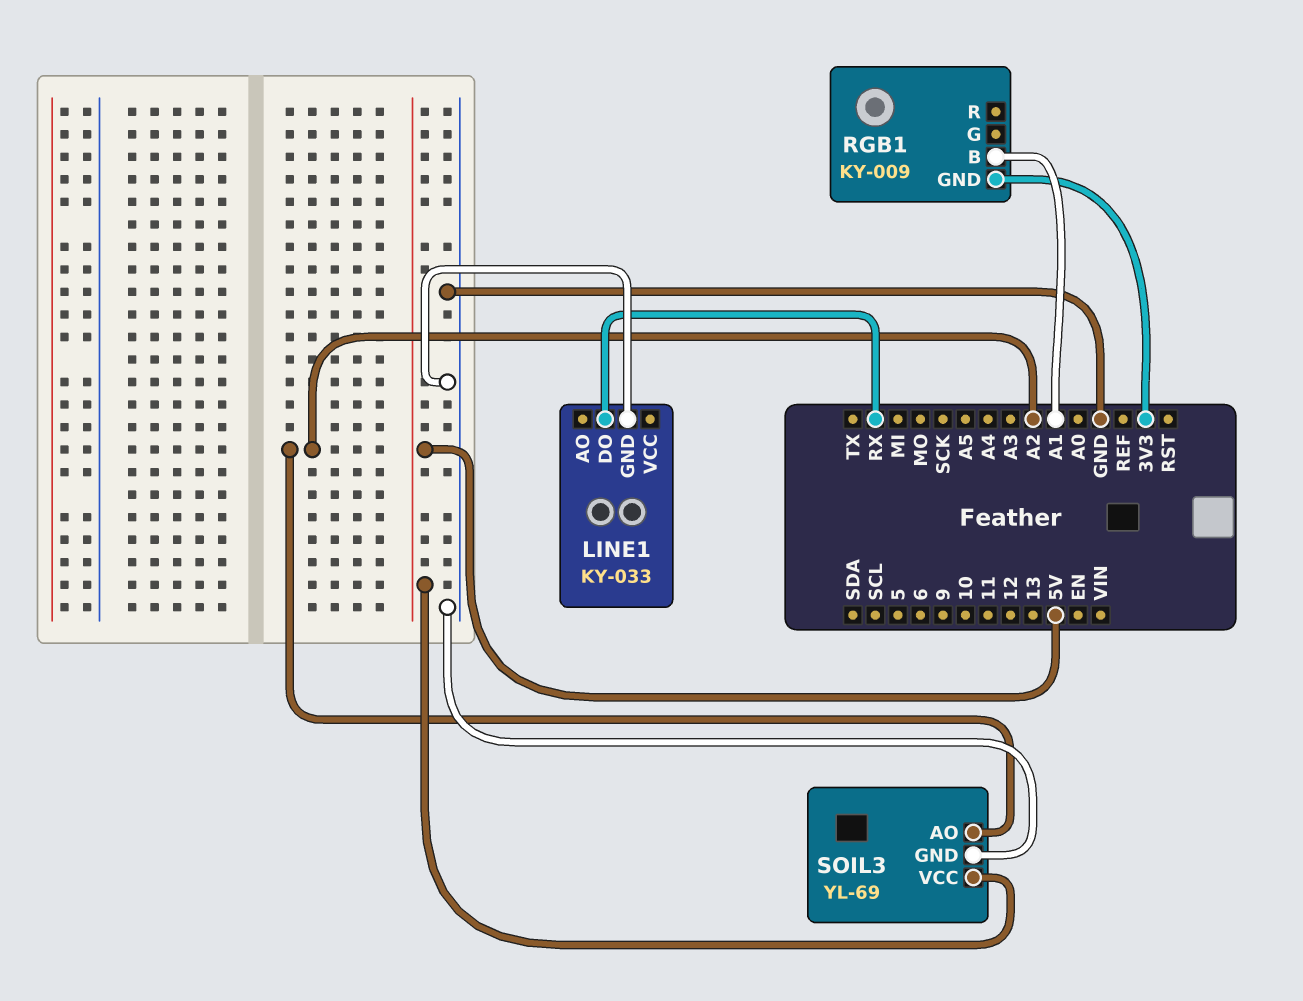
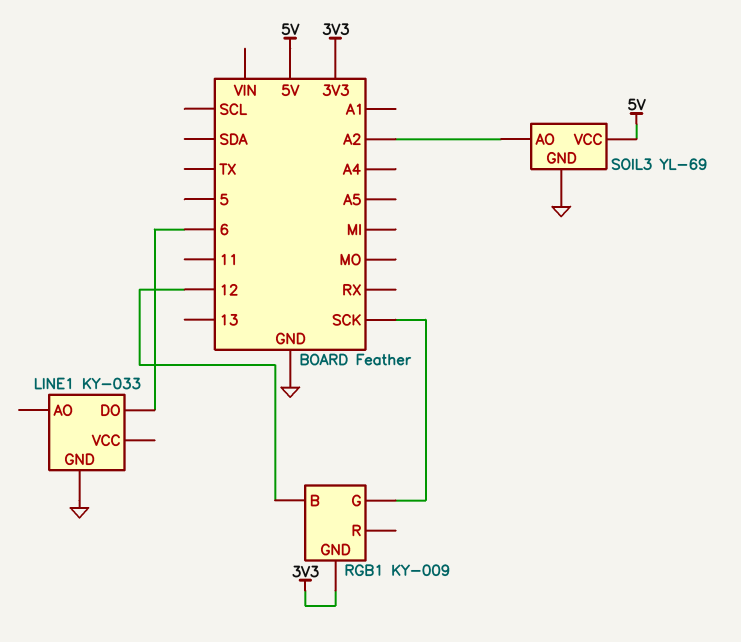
LINE1 pin DO: RX -> 6
RGB1 pin B: A1 -> 12
RGB1 pin G: none -> SCK

